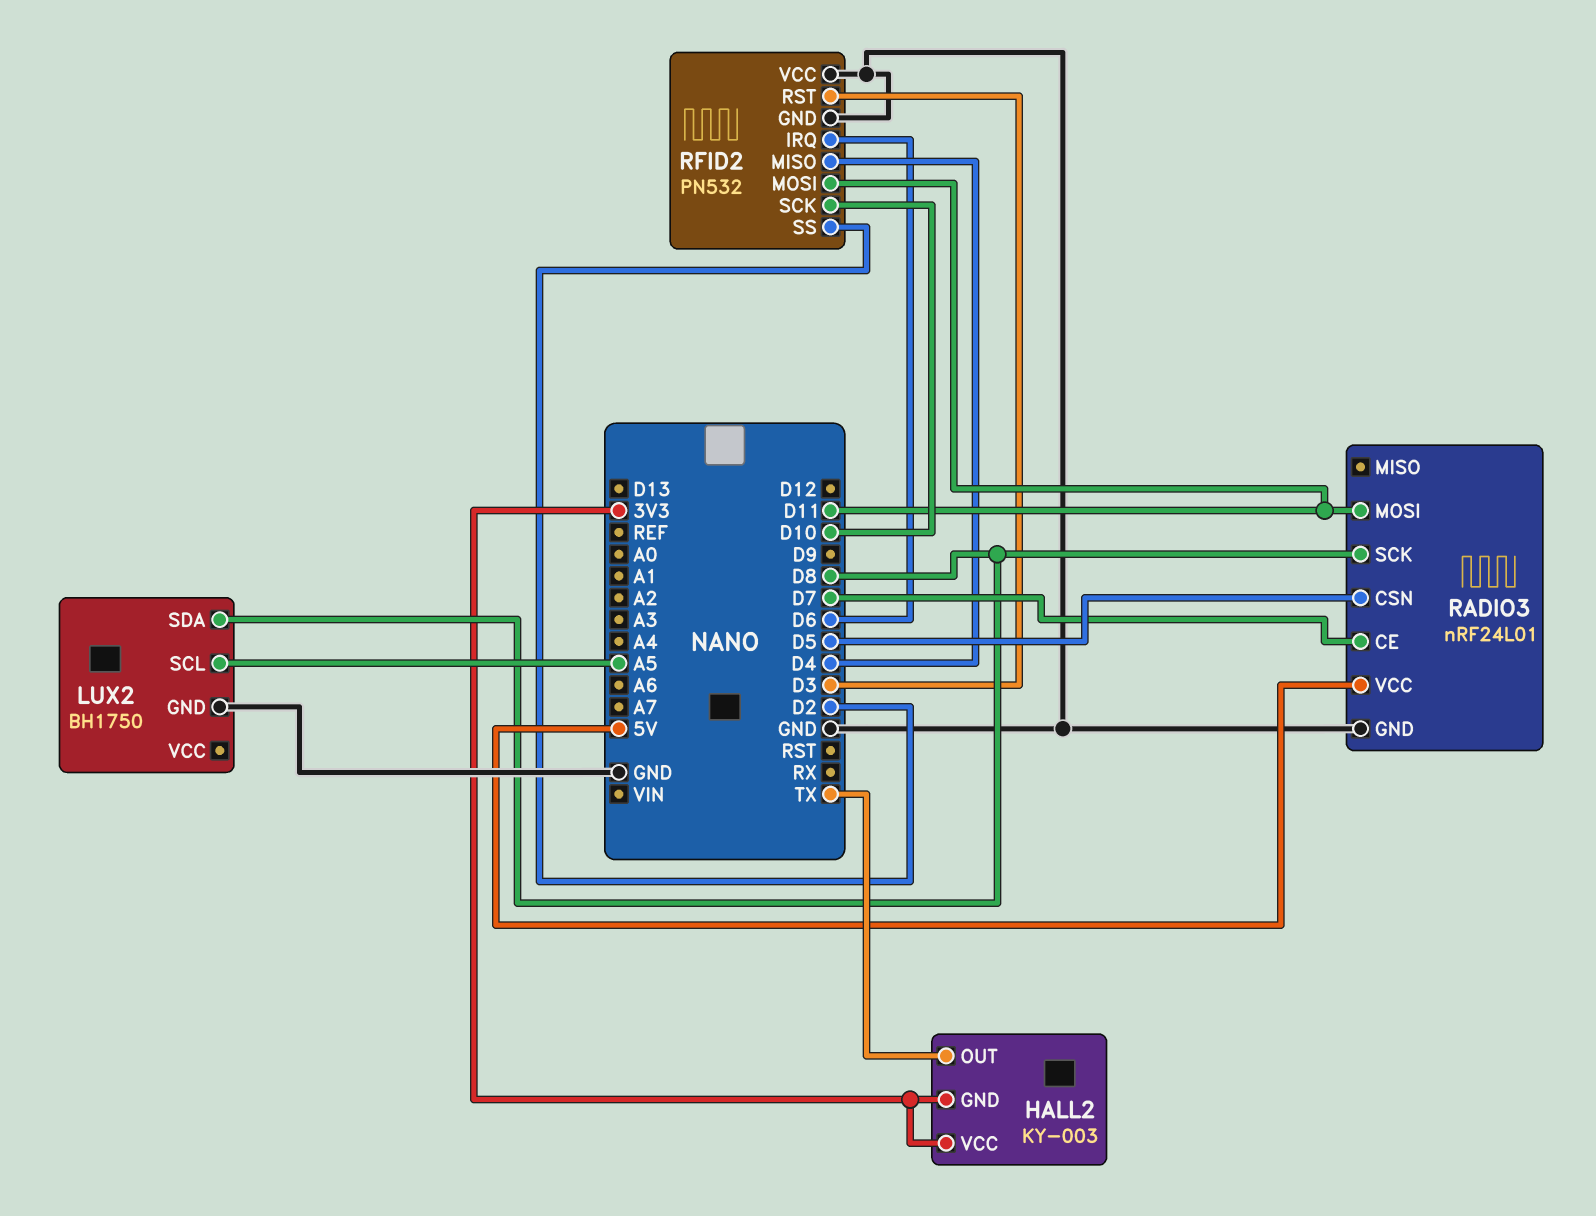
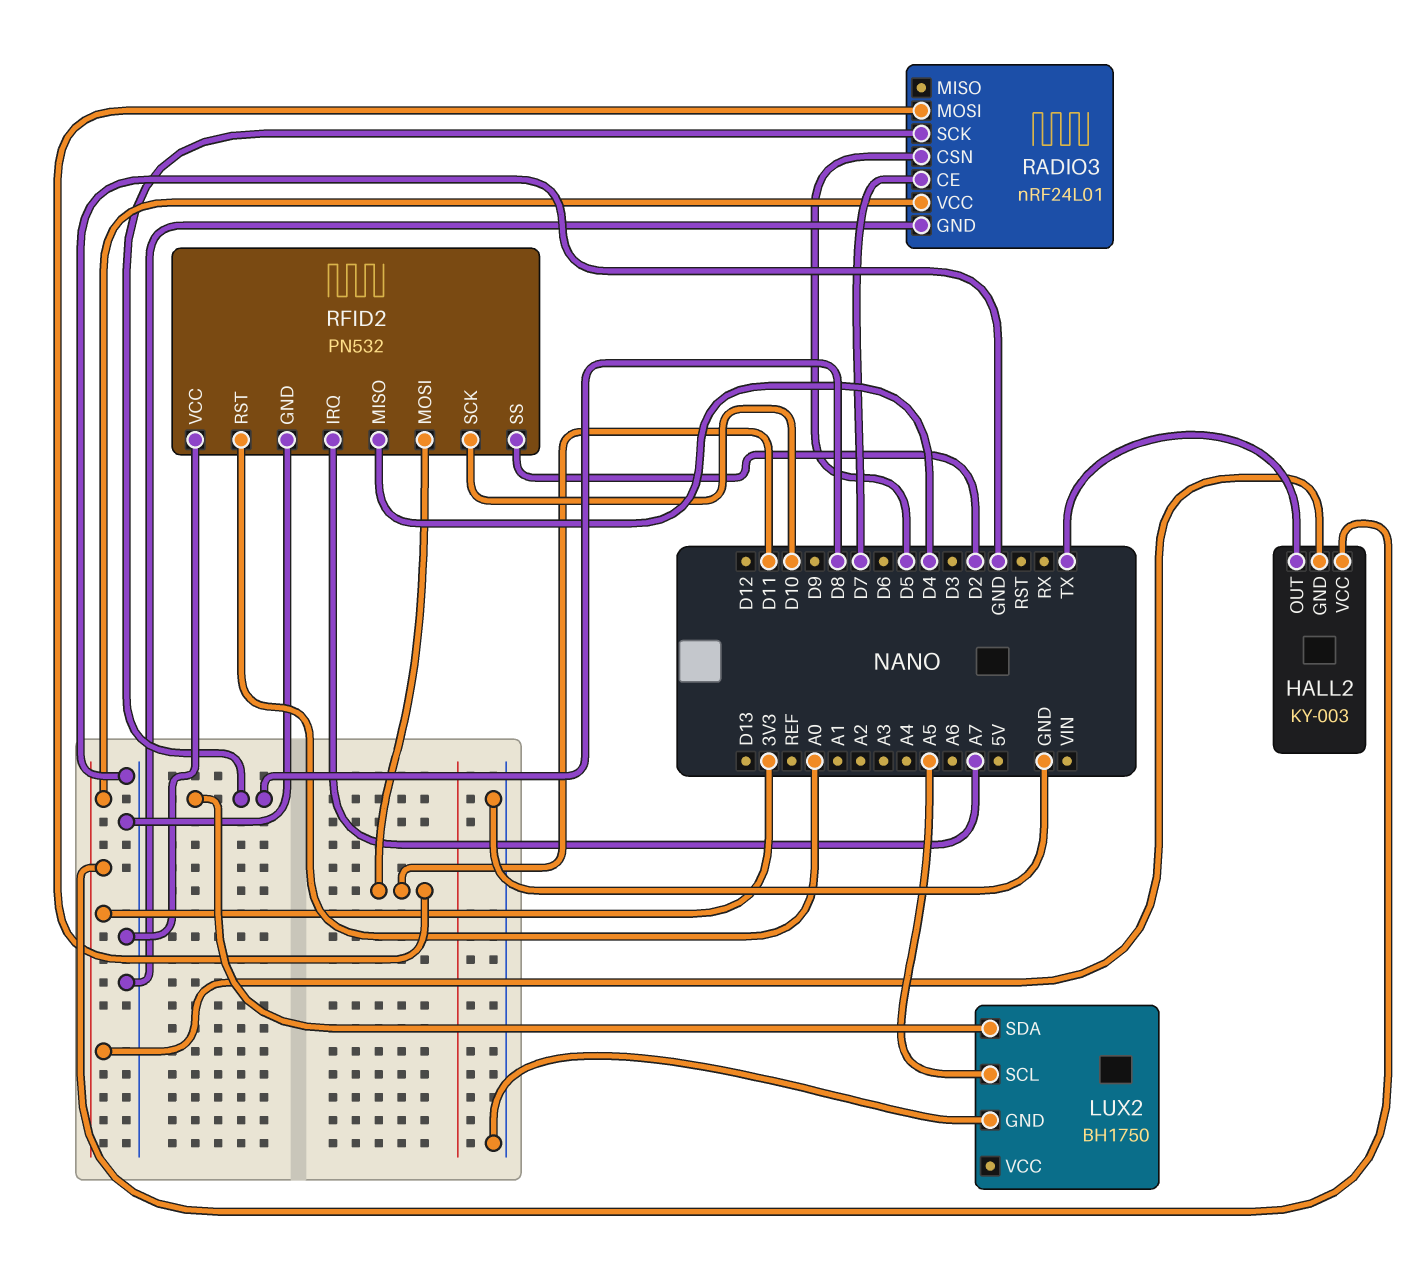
RADIO3 pin VCC: 5V -> 3V3
RFID2 pin IRQ: D6 -> A7
RFID2 pin RST: D3 -> A0

